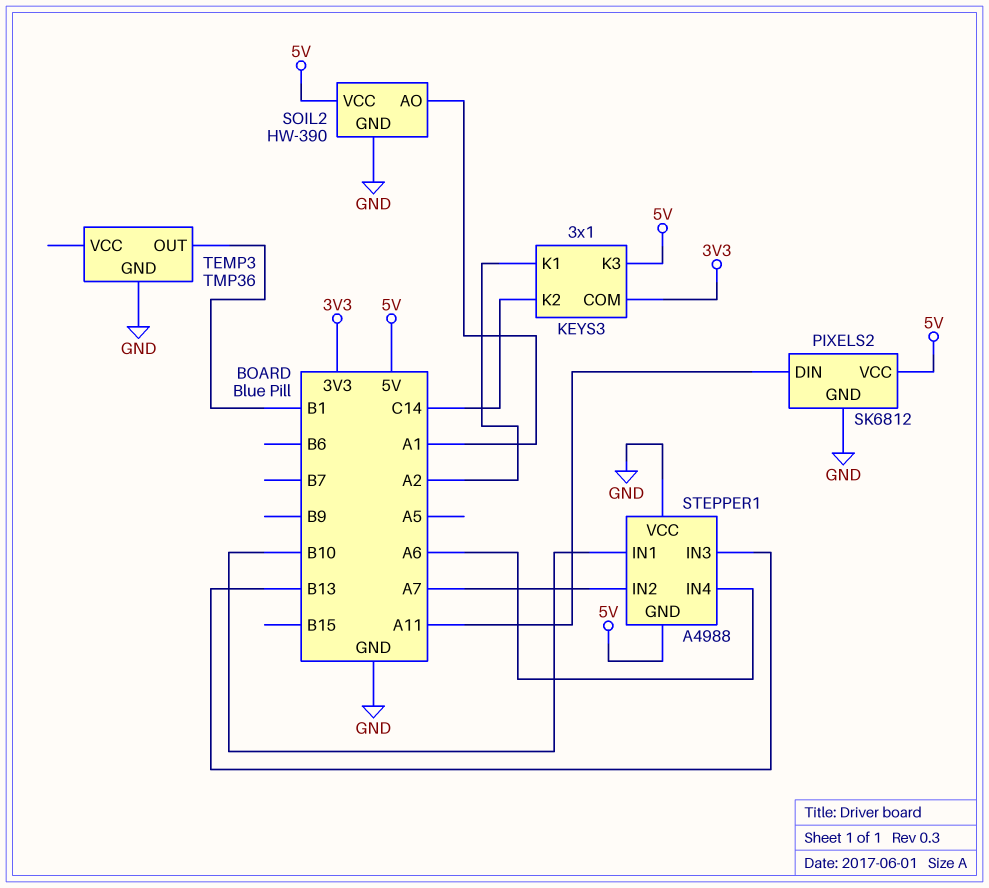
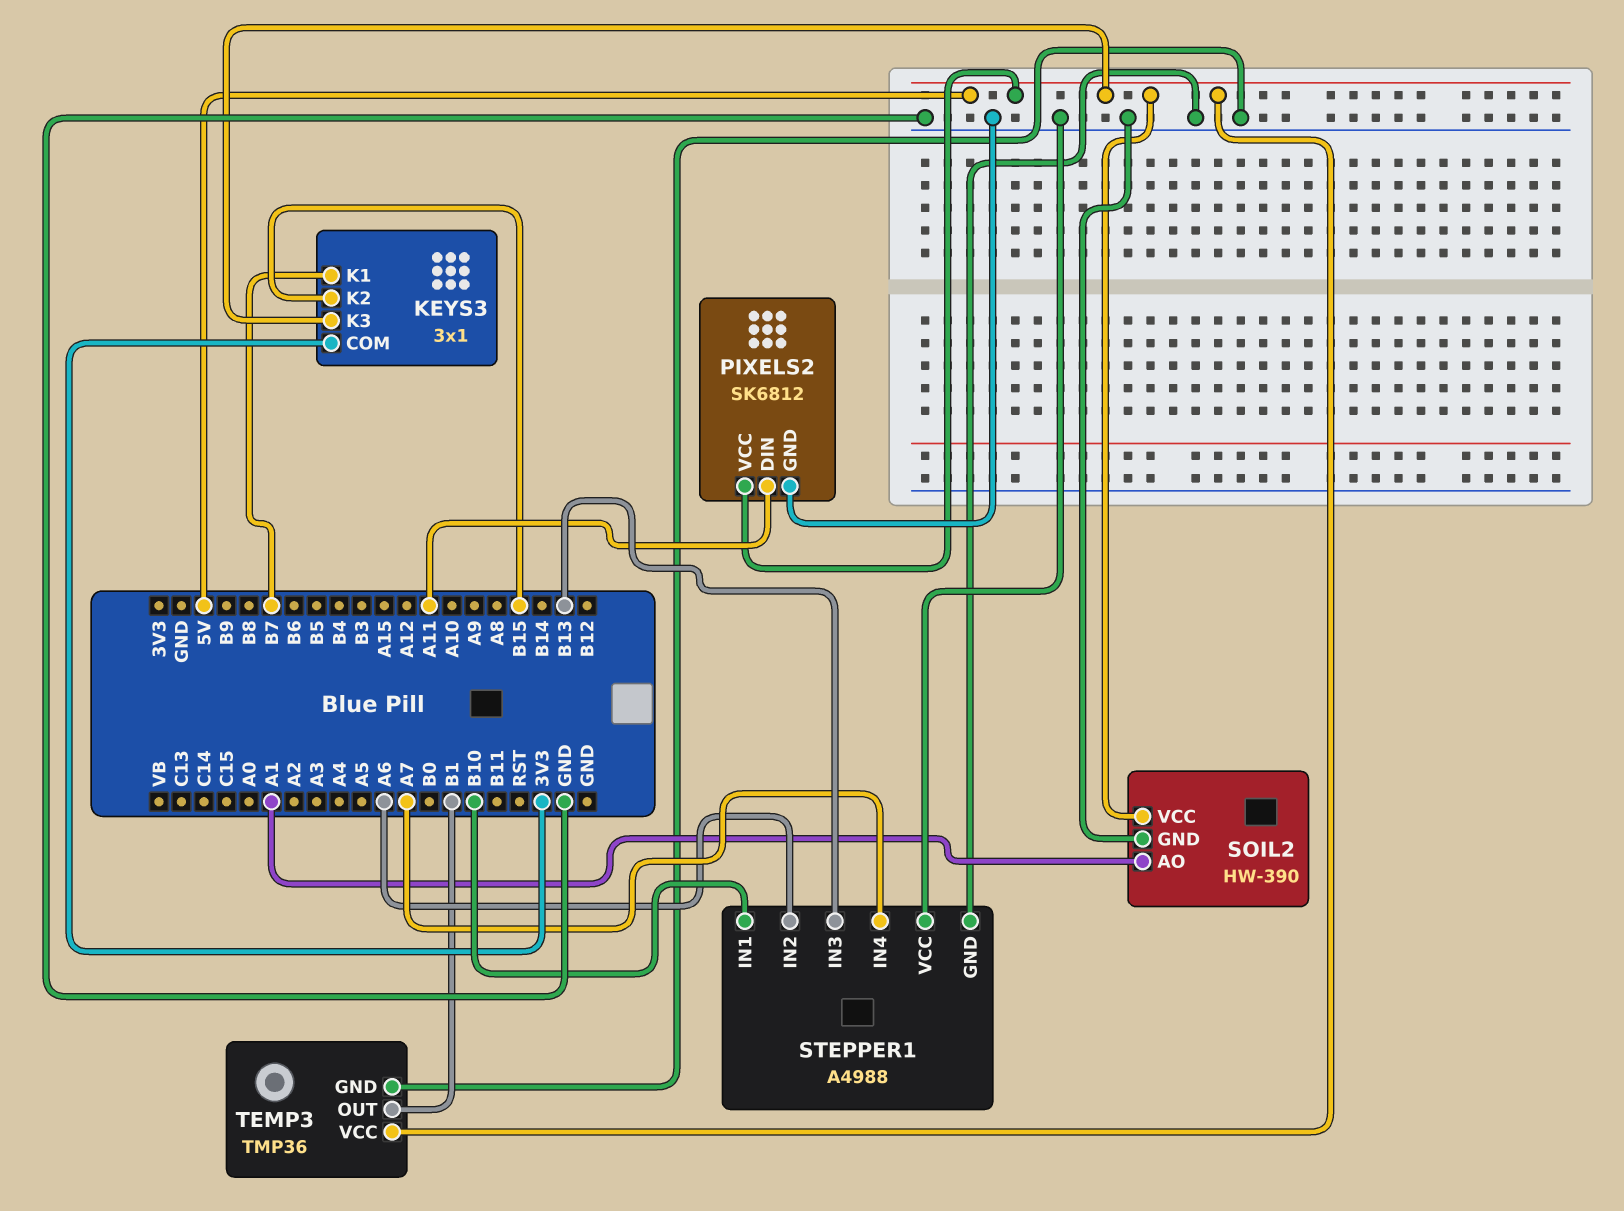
KEYS3 pin K1: A2 -> B7
KEYS3 pin K2: C14 -> B15
STEPPER1 pin GND: 5V -> GND
STEPPER1 pin IN2: A7 -> A6
STEPPER1 pin IN4: A6 -> A7
TEMP3 pin VCC: none -> 5V

